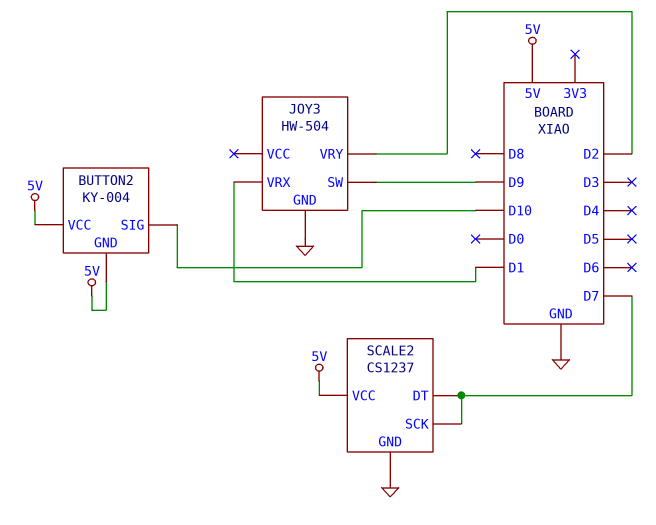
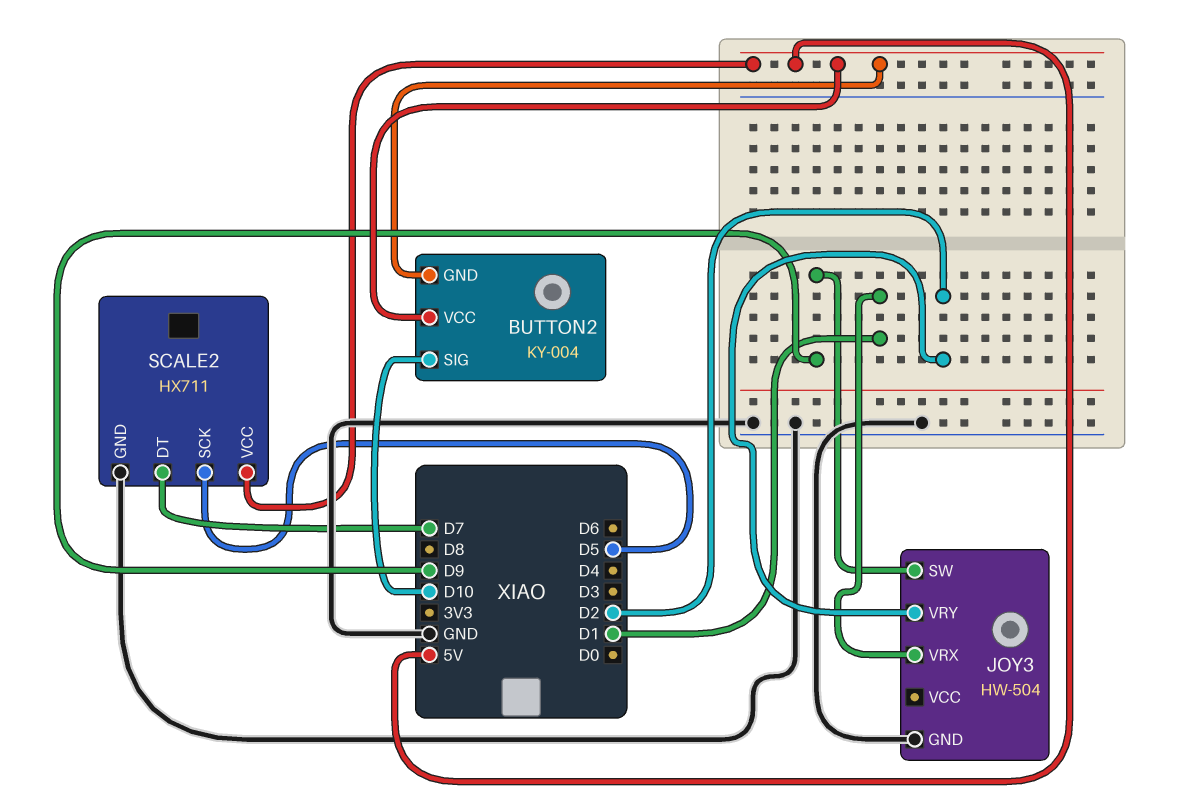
SCALE2: CS1237 -> HX711
SCALE2 pin SCK: D7 -> D5

